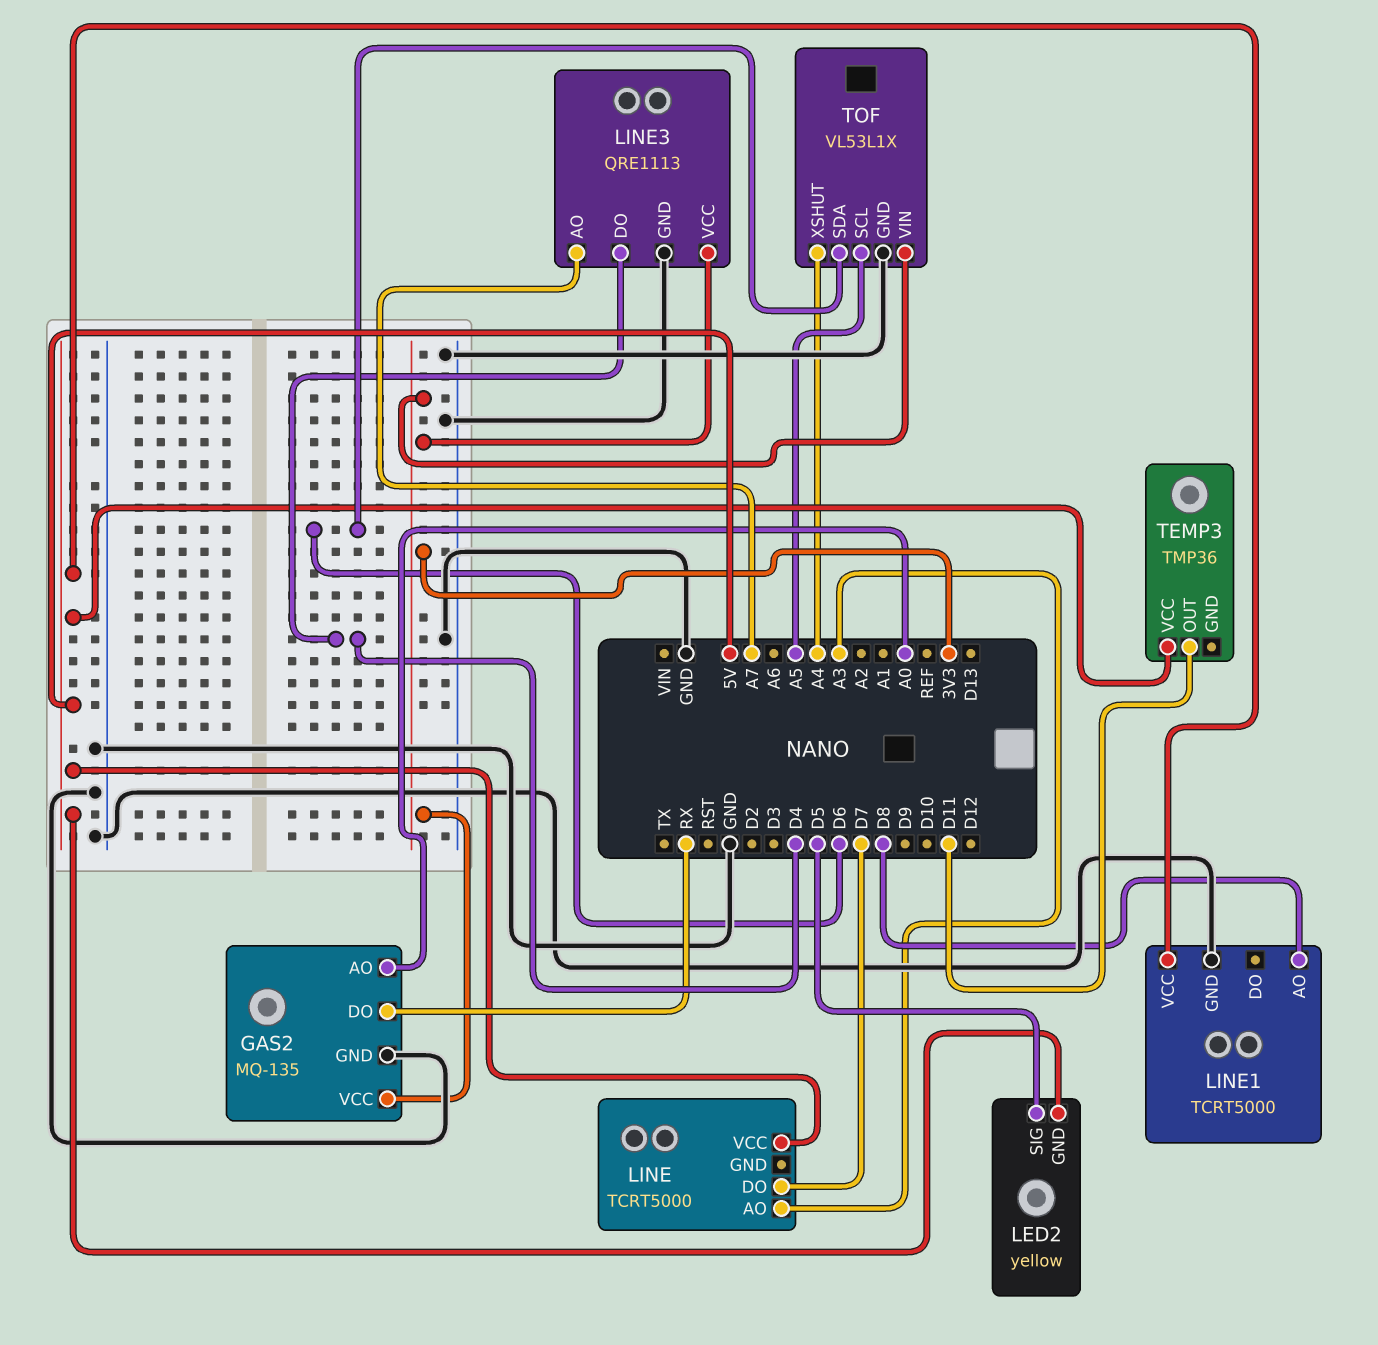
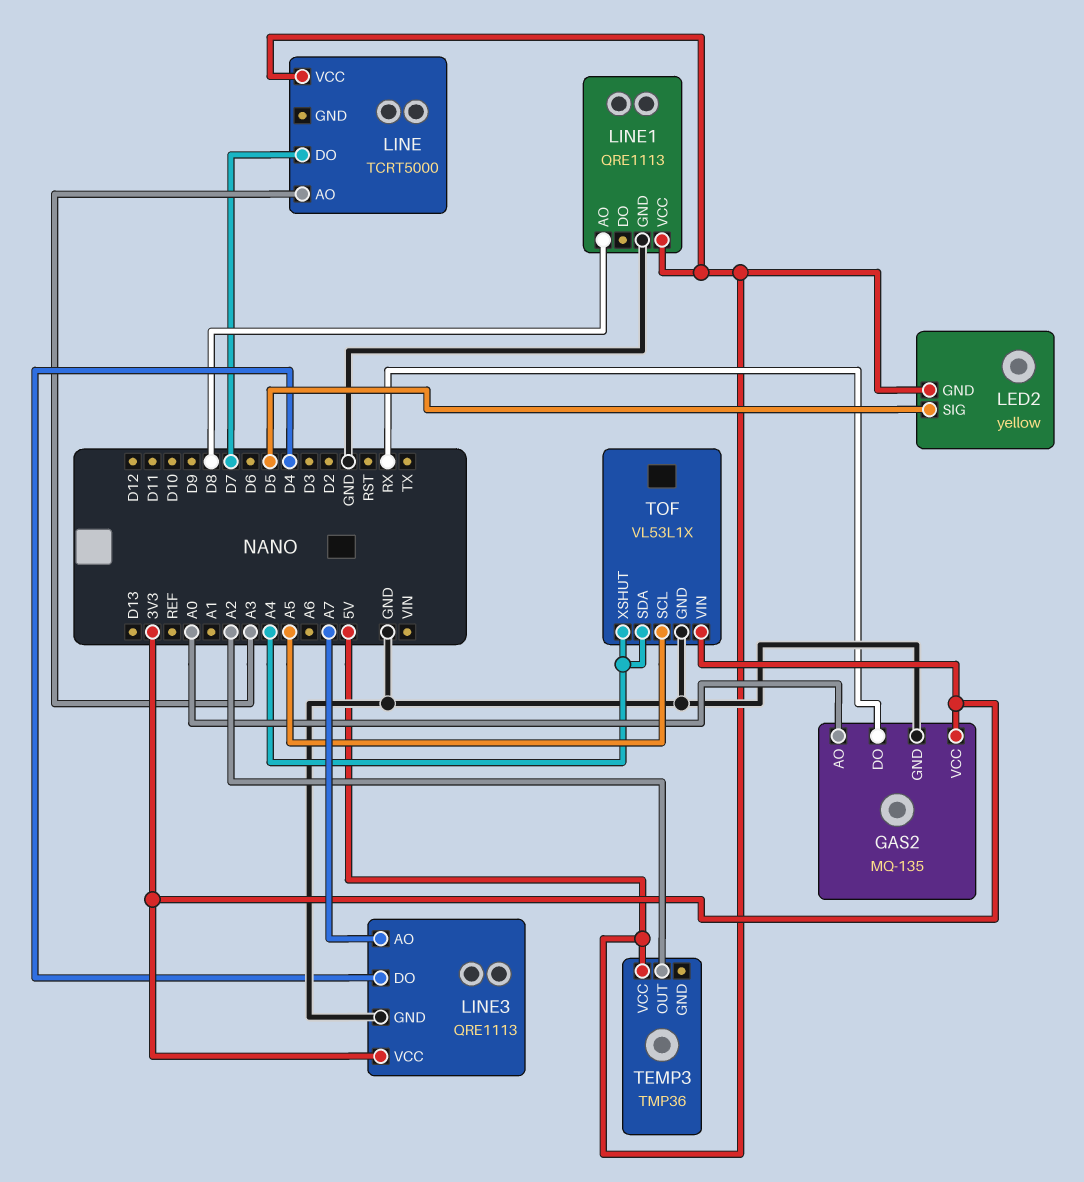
LINE1: TCRT5000 -> QRE1113
TEMP3 pin OUT: D11 -> A2
TOF pin SDA: D6 -> A4

